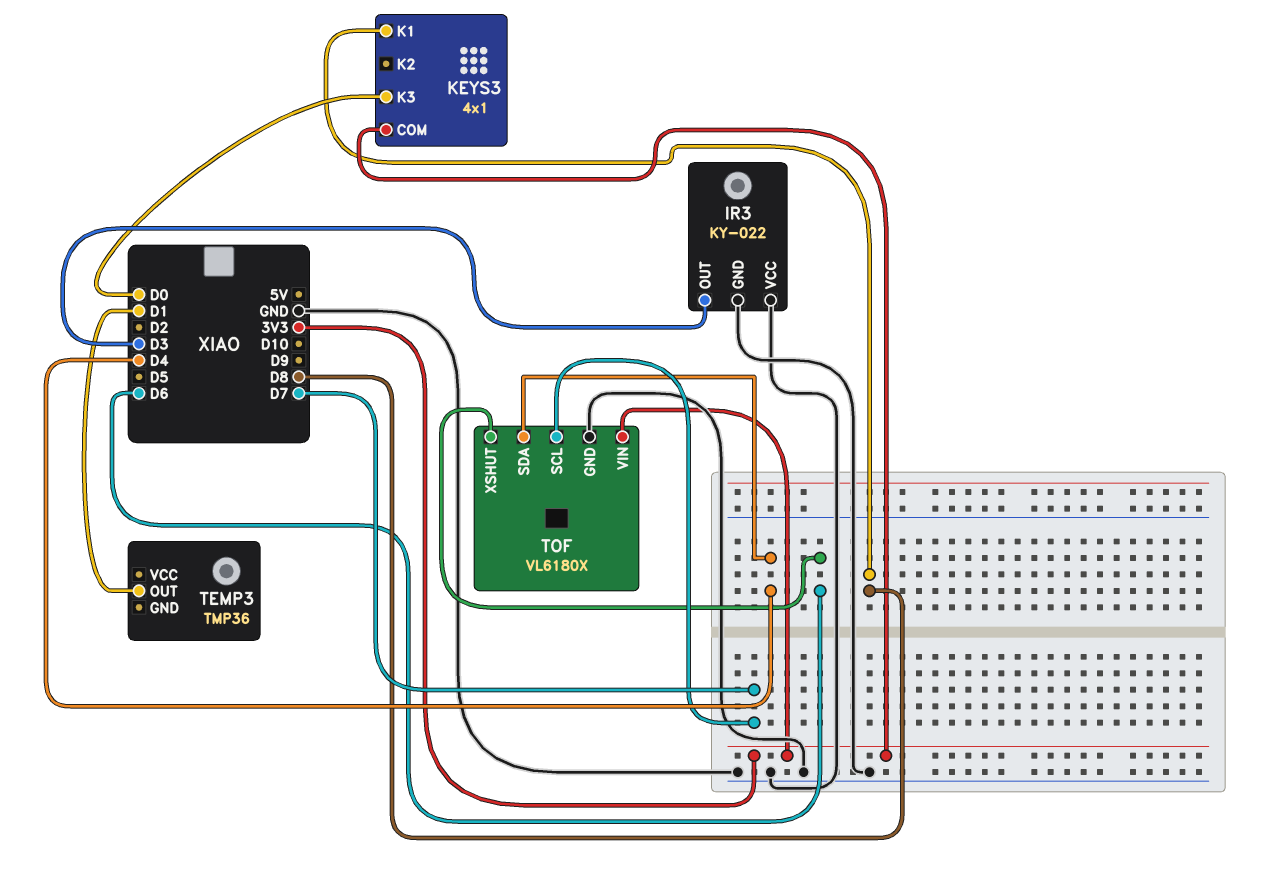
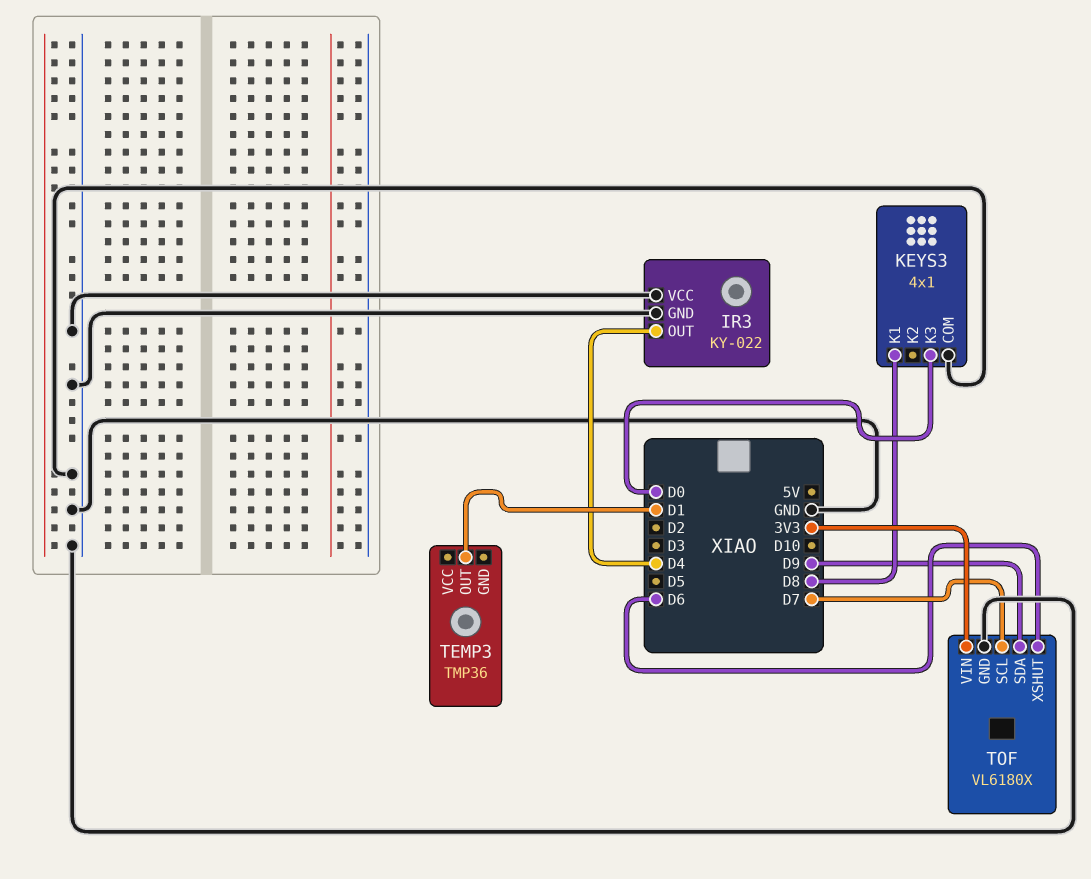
IR3 pin OUT: D3 -> D4
KEYS3 pin COM: 3V3 -> GND
TOF pin SDA: D4 -> D9

